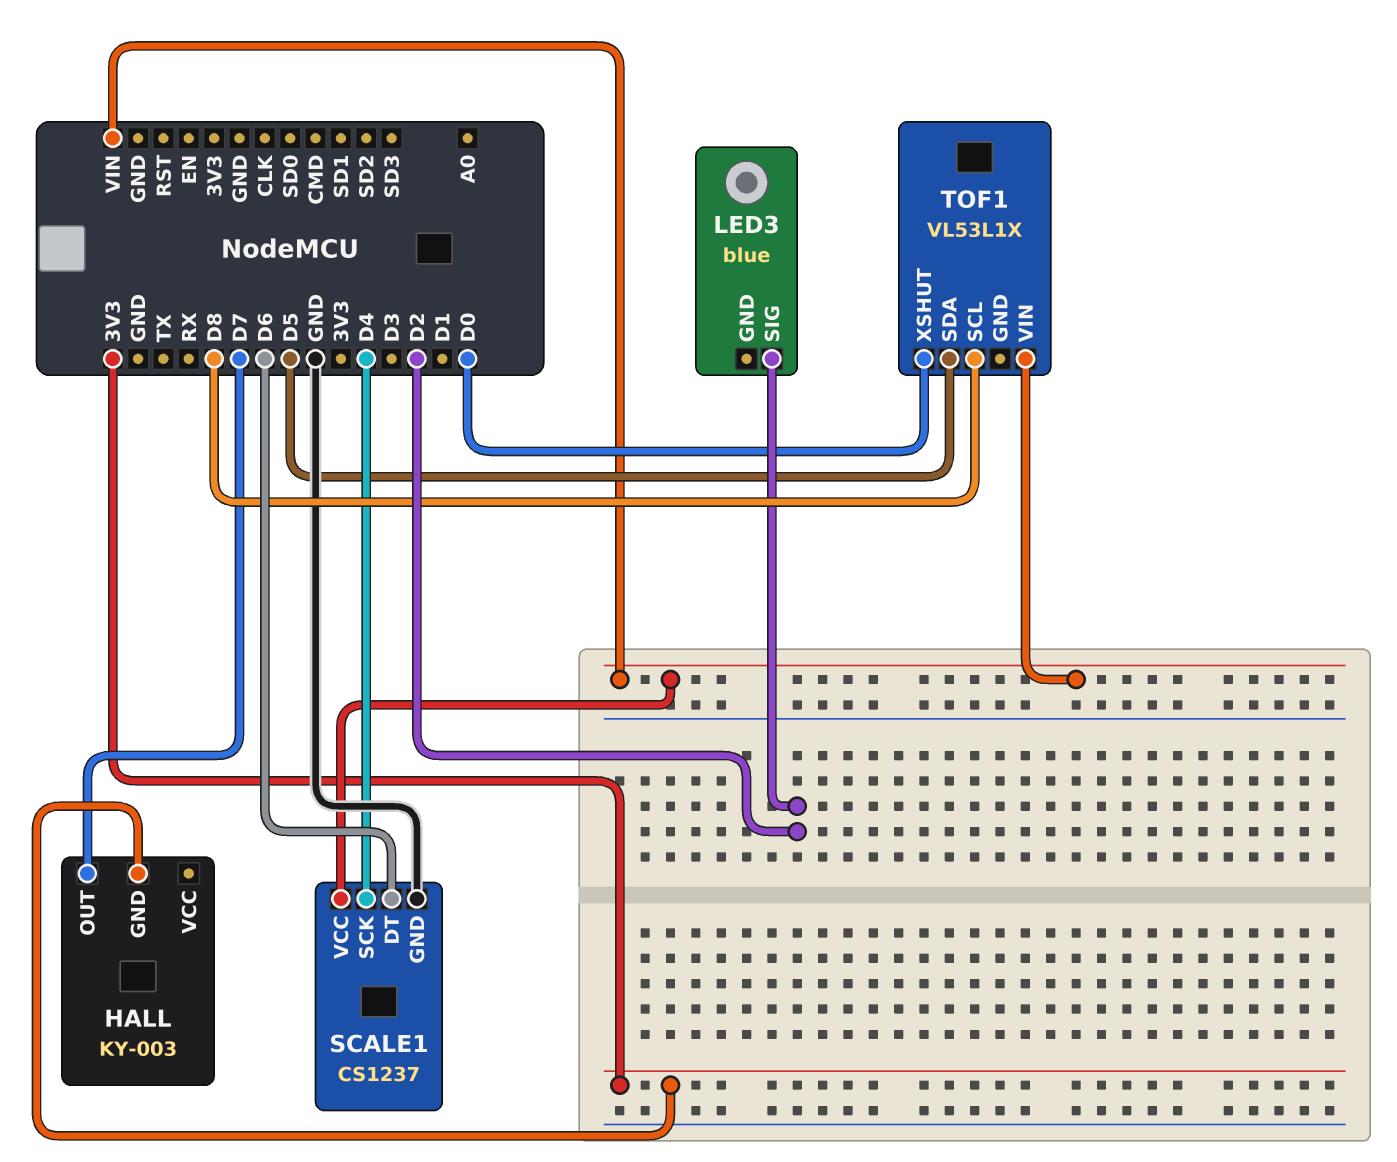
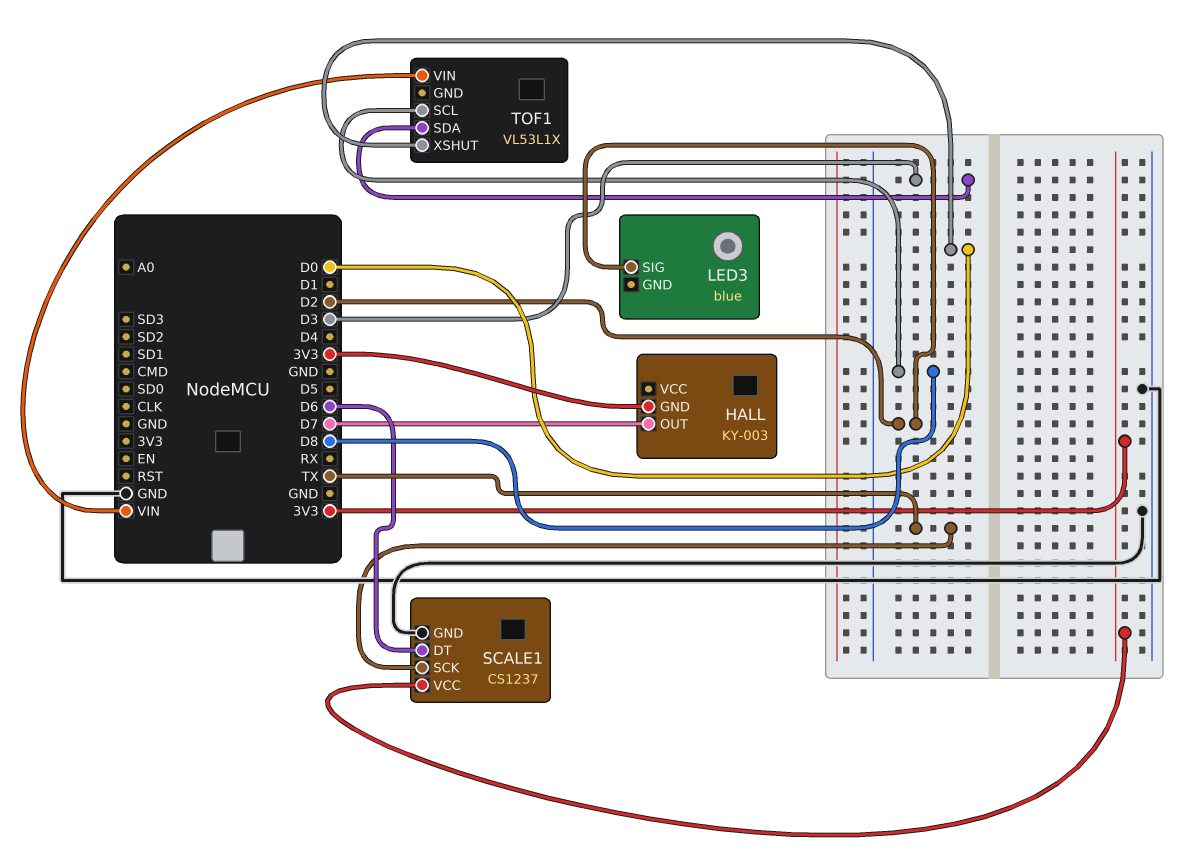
SCALE1 pin SCK: D4 -> TX
SCALE1 pin VCC: VIN -> 3V3
TOF1 pin SDA: D5 -> D3

